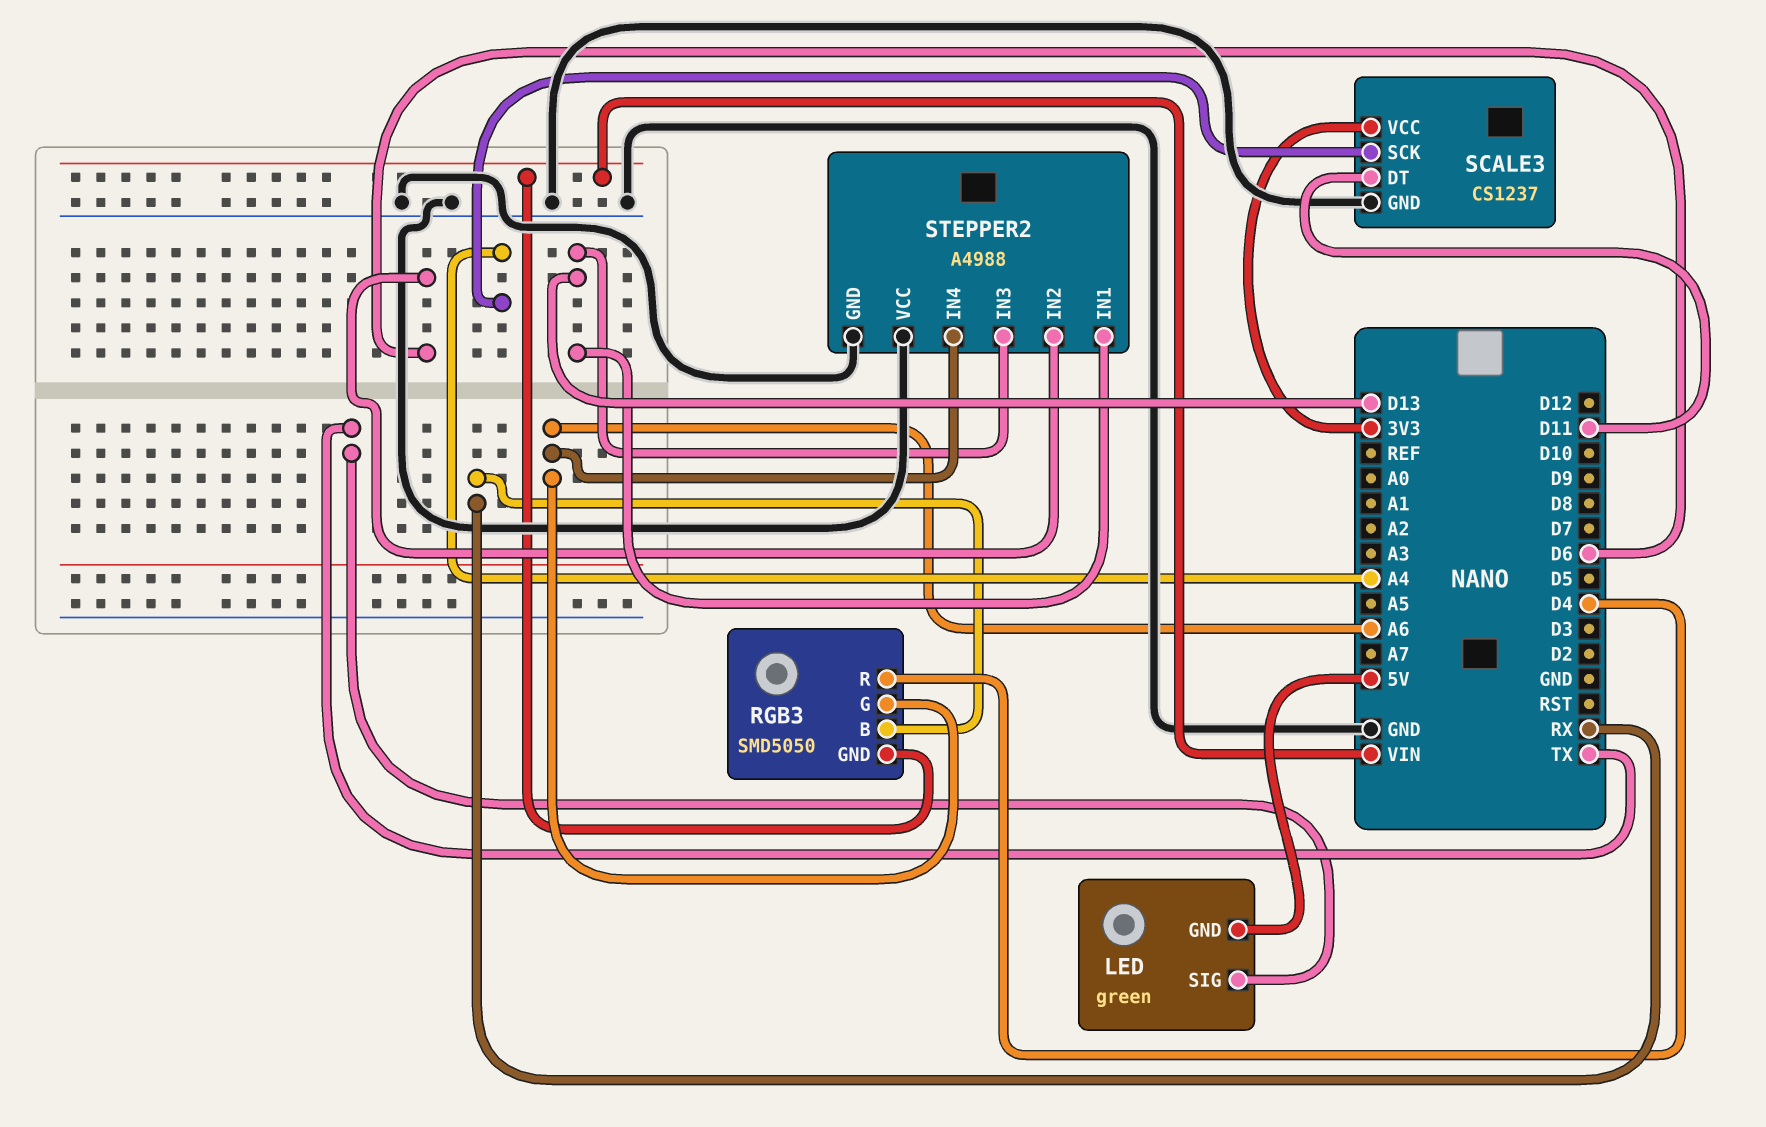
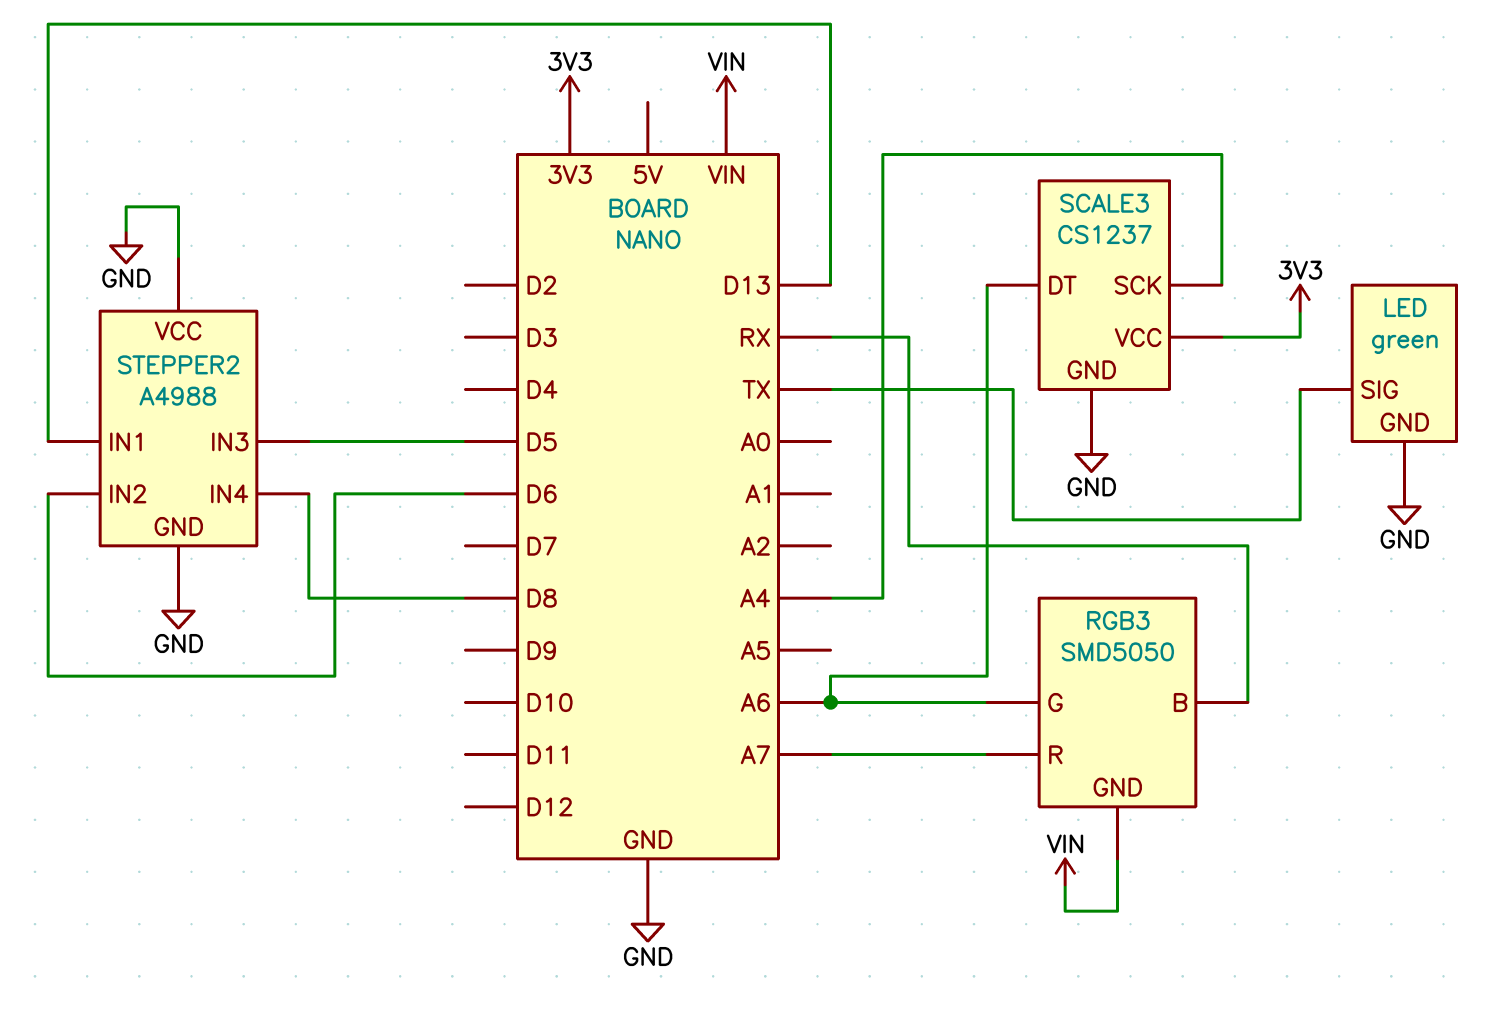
LED pin GND: 5V -> GND
RGB3 pin R: D4 -> A7
SCALE3 pin DT: D11 -> A6
STEPPER2 pin IN3: D13 -> D5
STEPPER2 pin IN4: A6 -> D8

